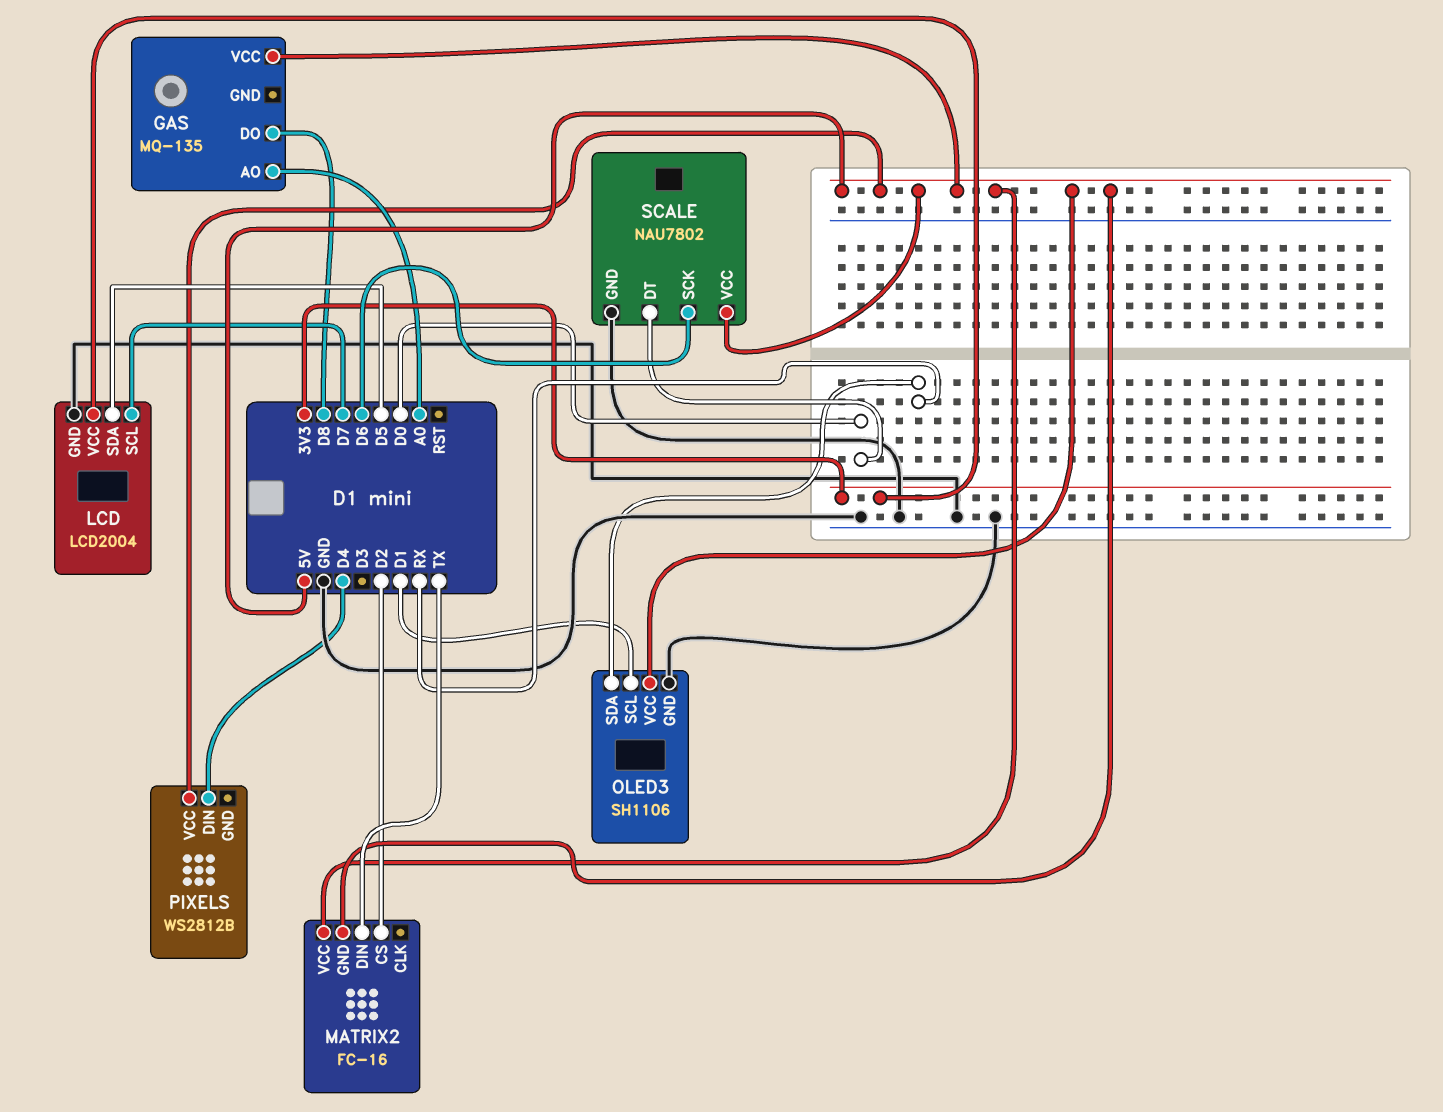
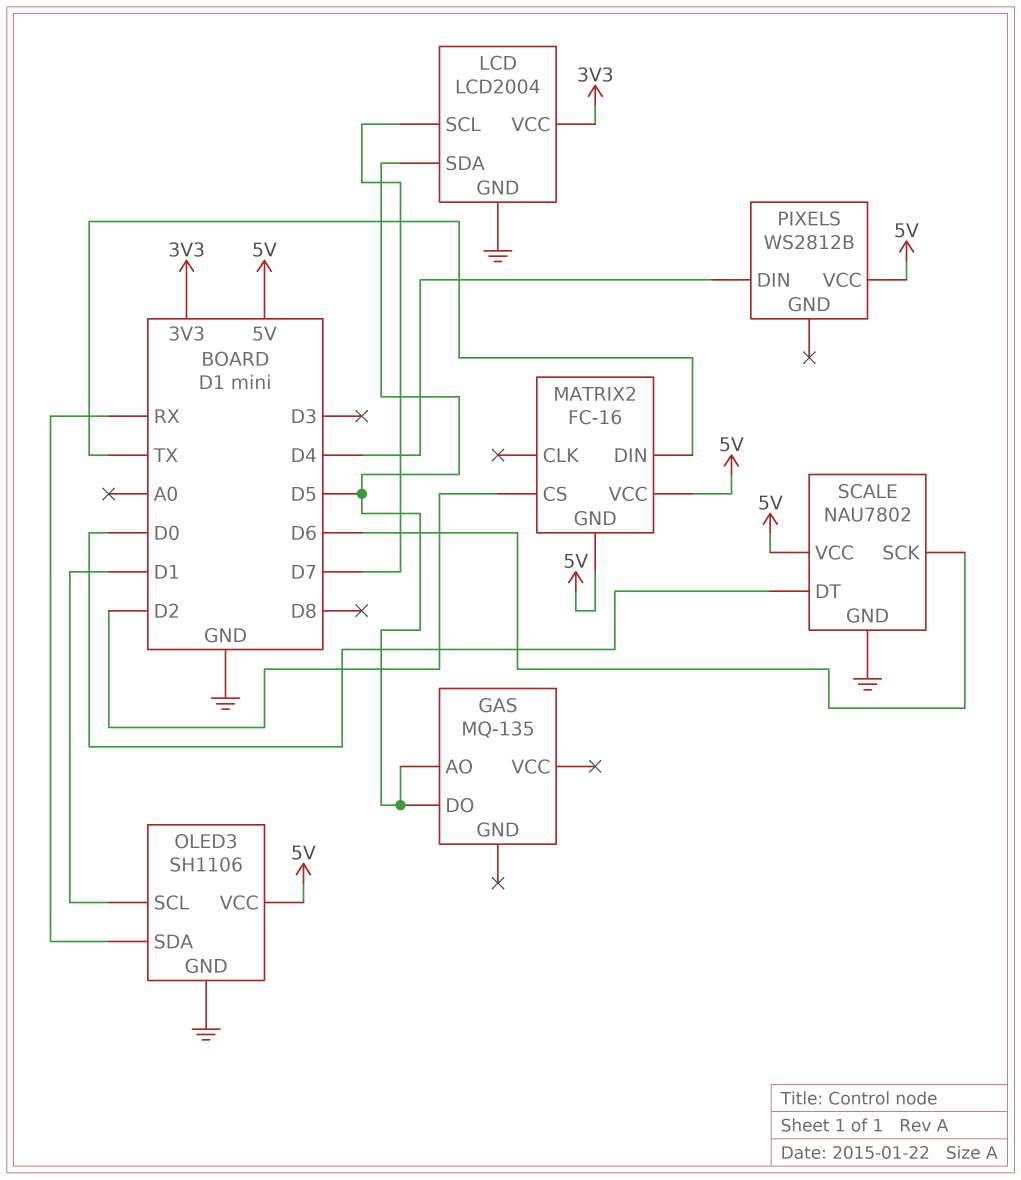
GAS pin AO: A0 -> D5
GAS pin DO: D8 -> D5
GAS pin VCC: 5V -> none

